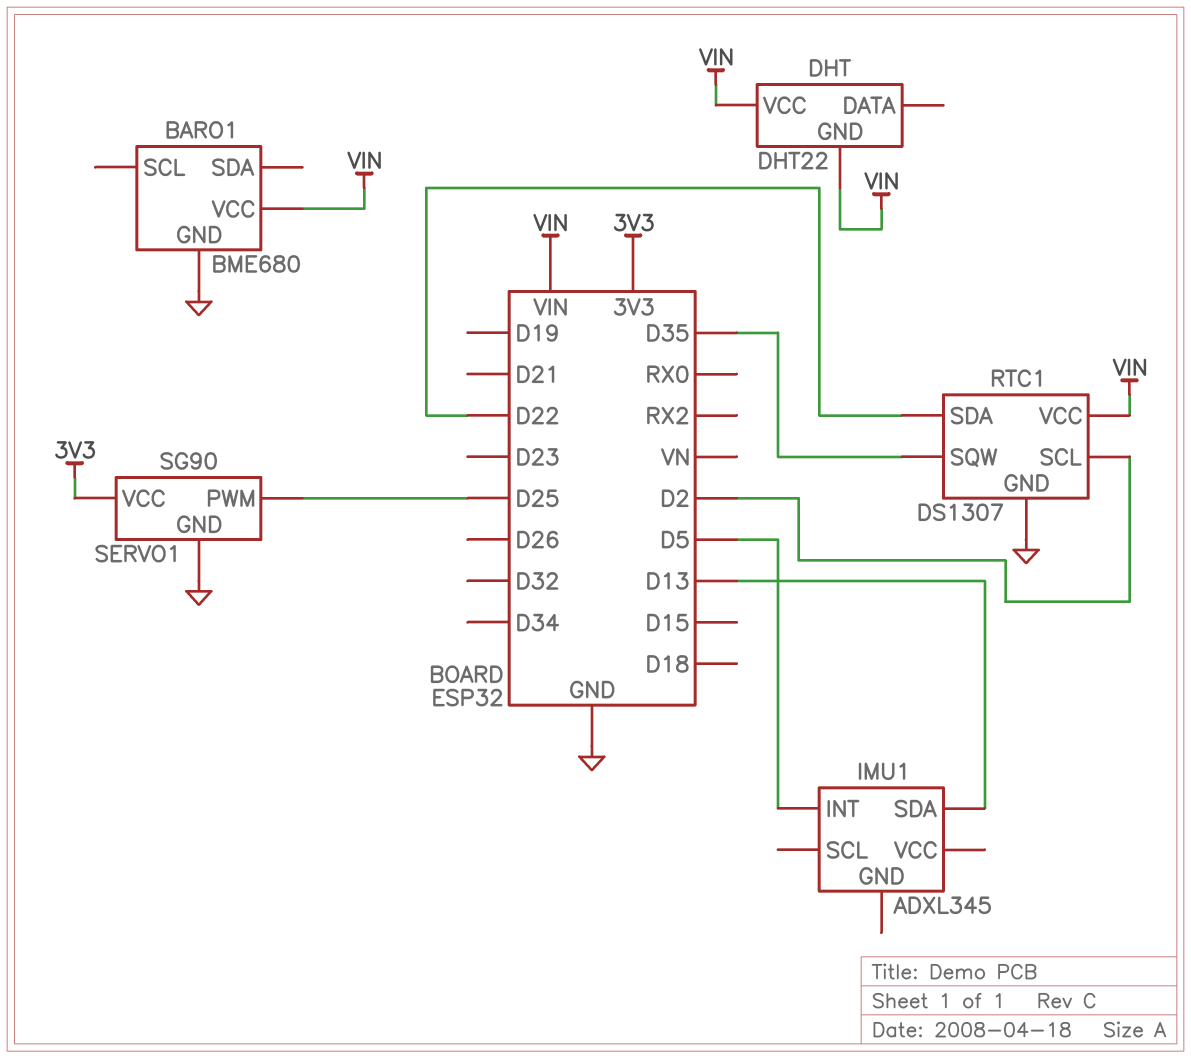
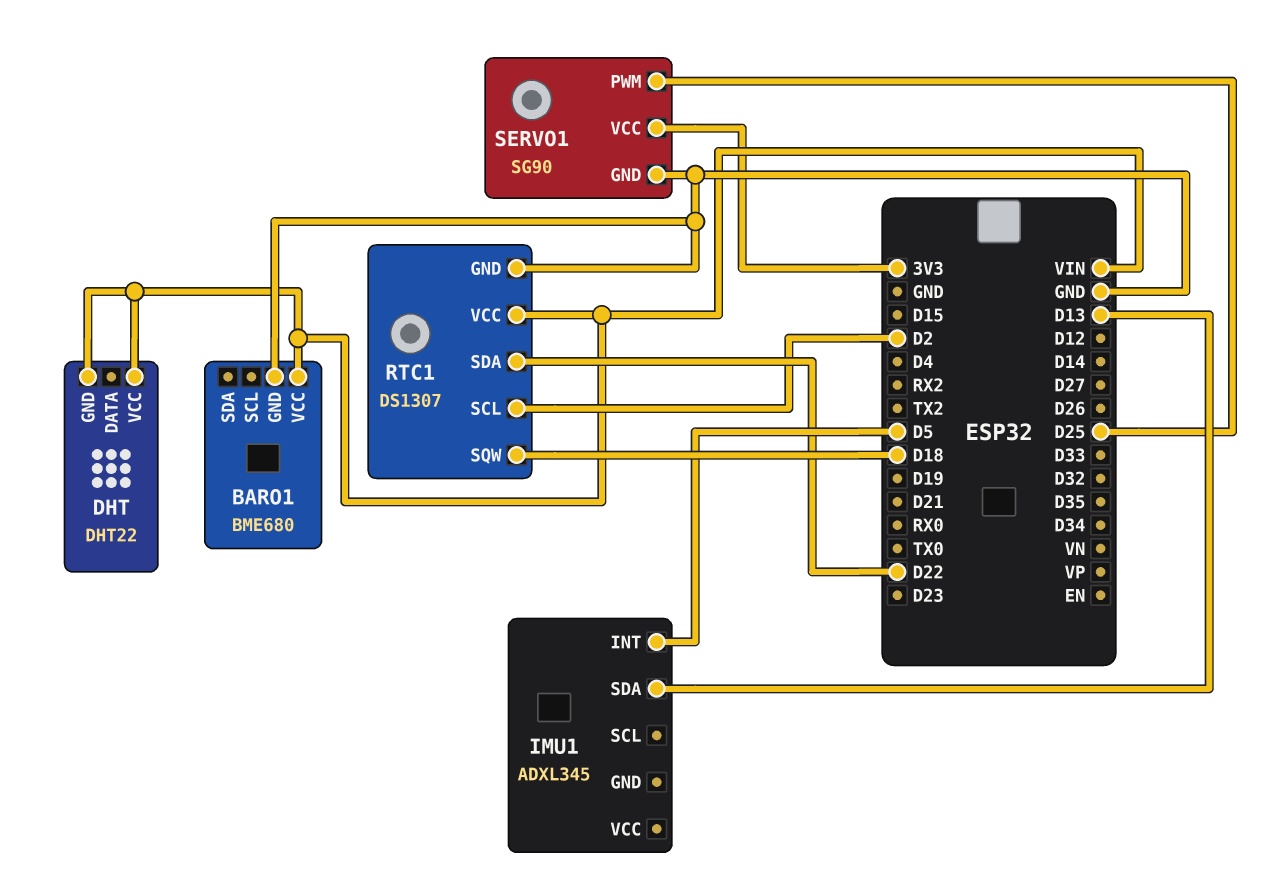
RTC1 pin SQW: D35 -> D18

